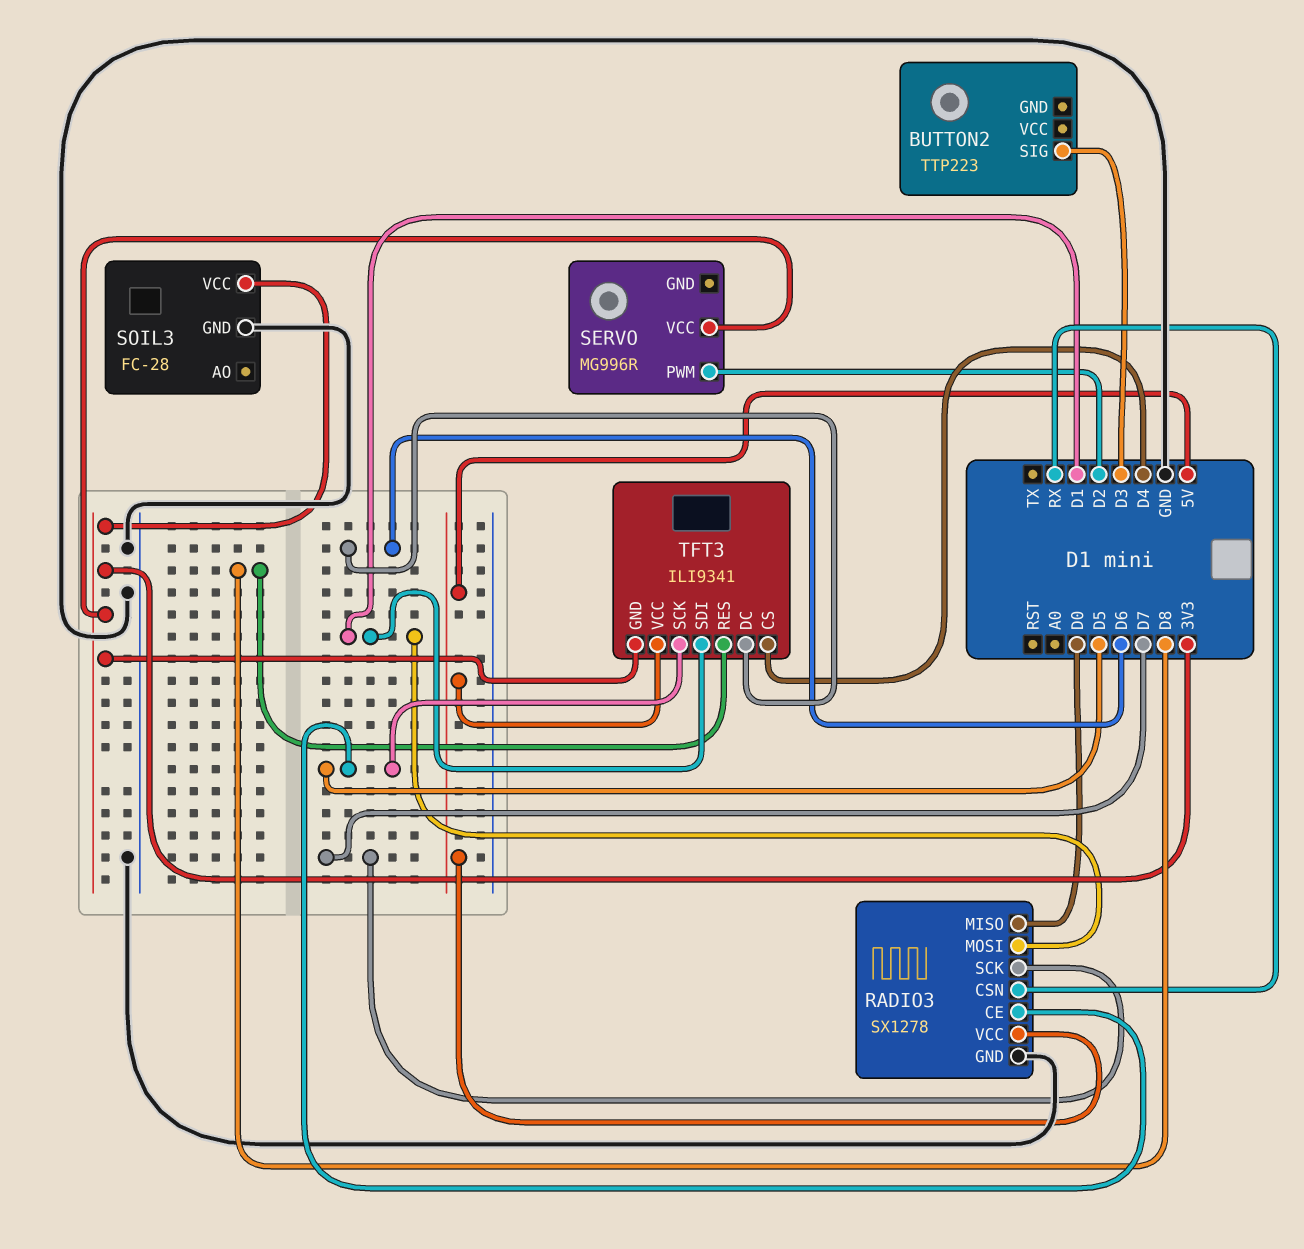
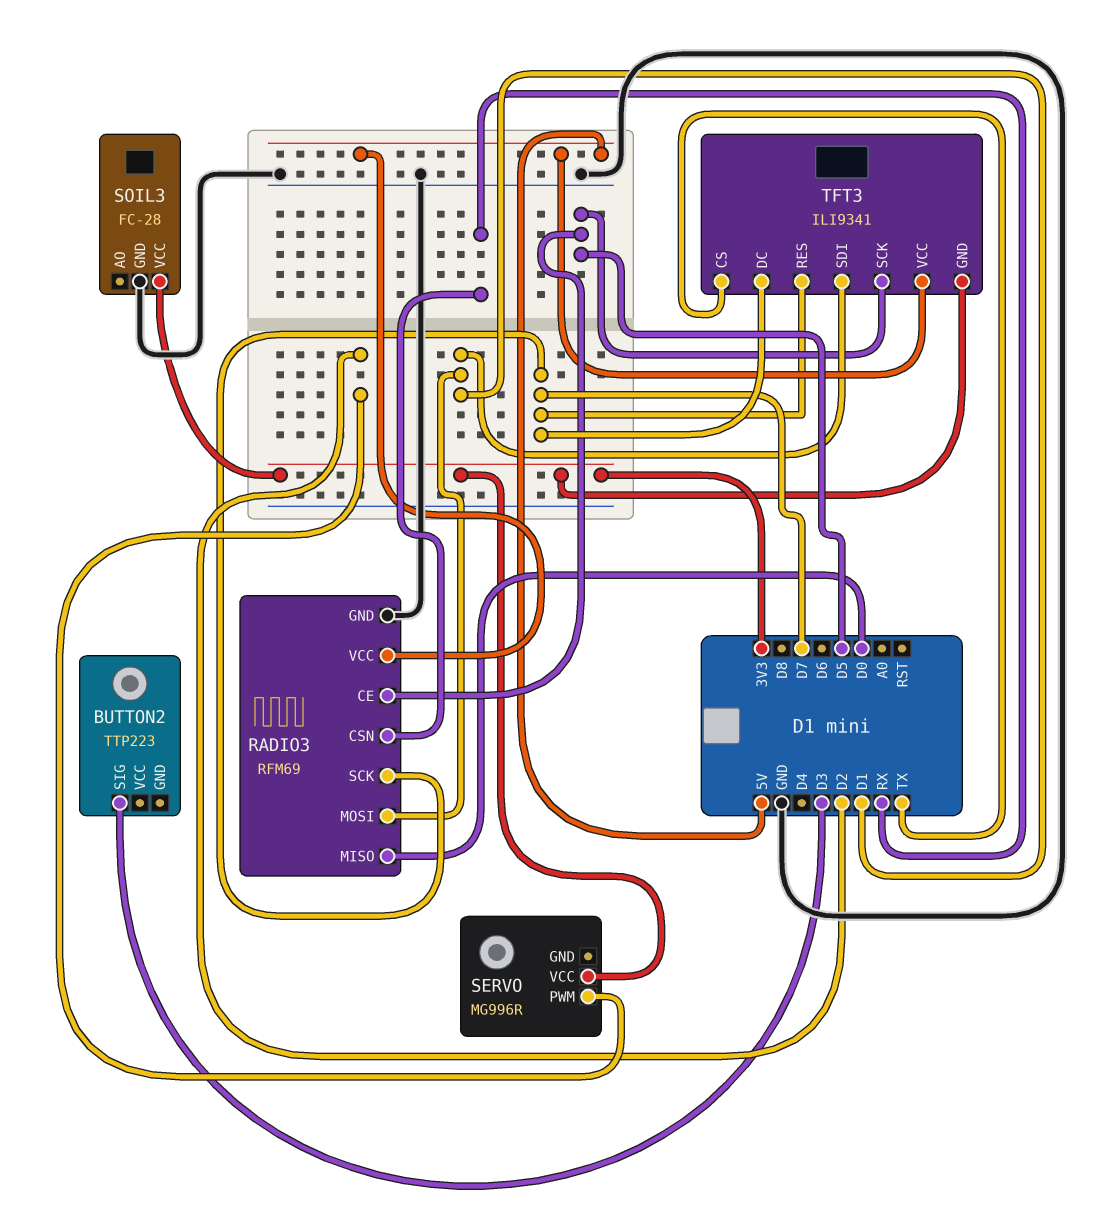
RADIO3: SX1278 -> RFM69
TFT3 pin CS: D4 -> TX
TFT3 pin DC: D6 -> D7
TFT3 pin RES: D8 -> D7

